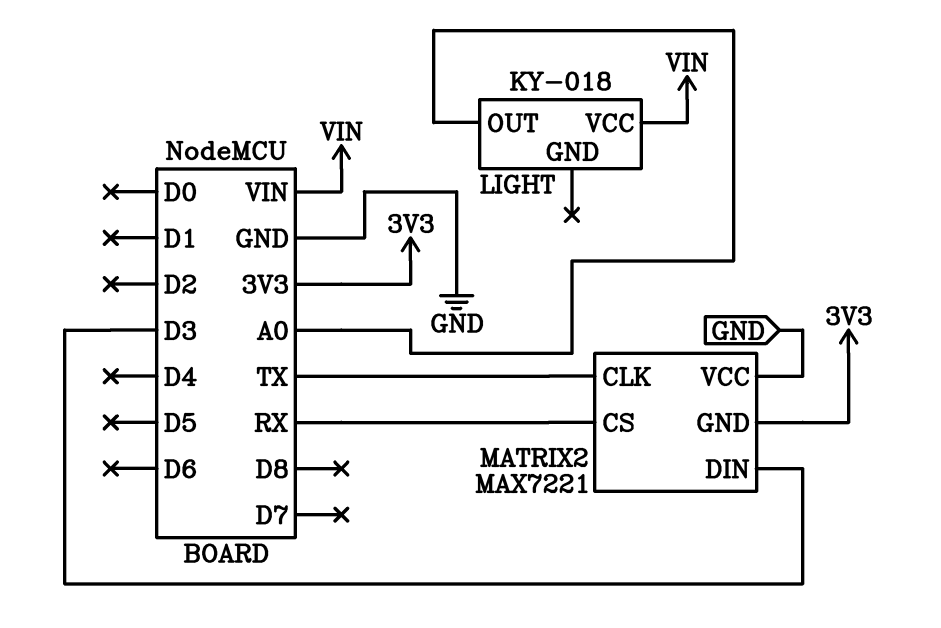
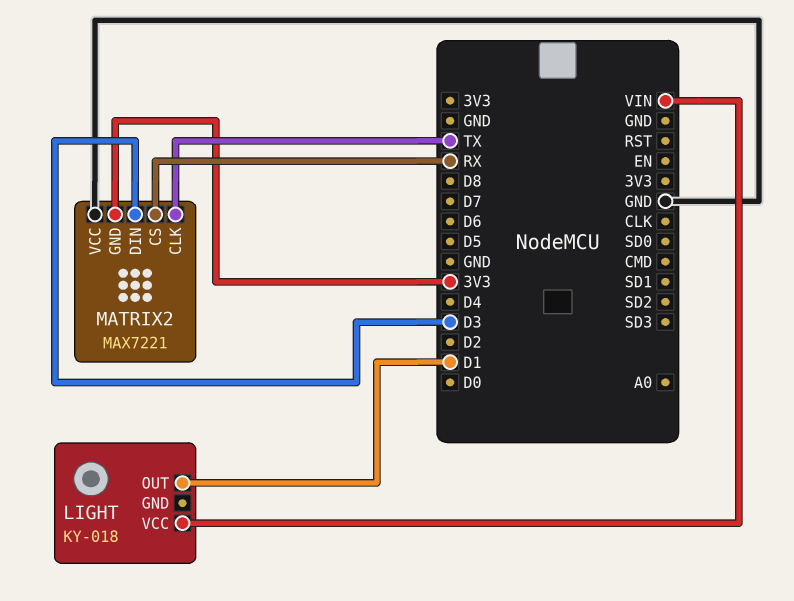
LIGHT pin OUT: A0 -> D1

